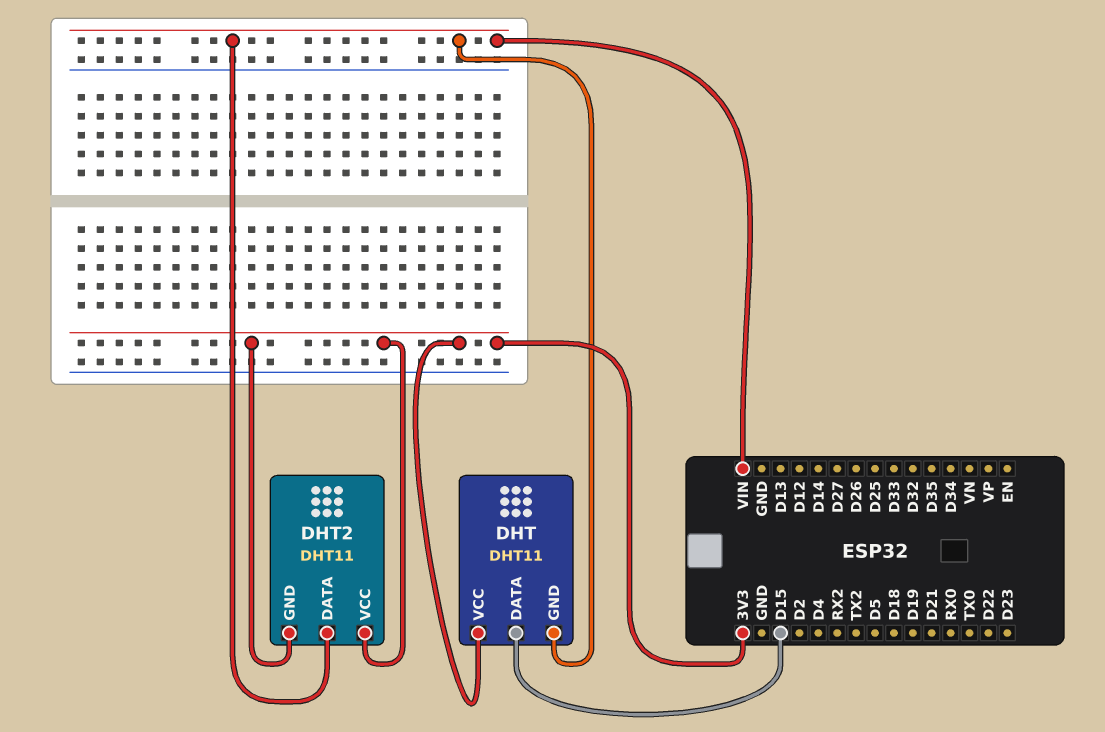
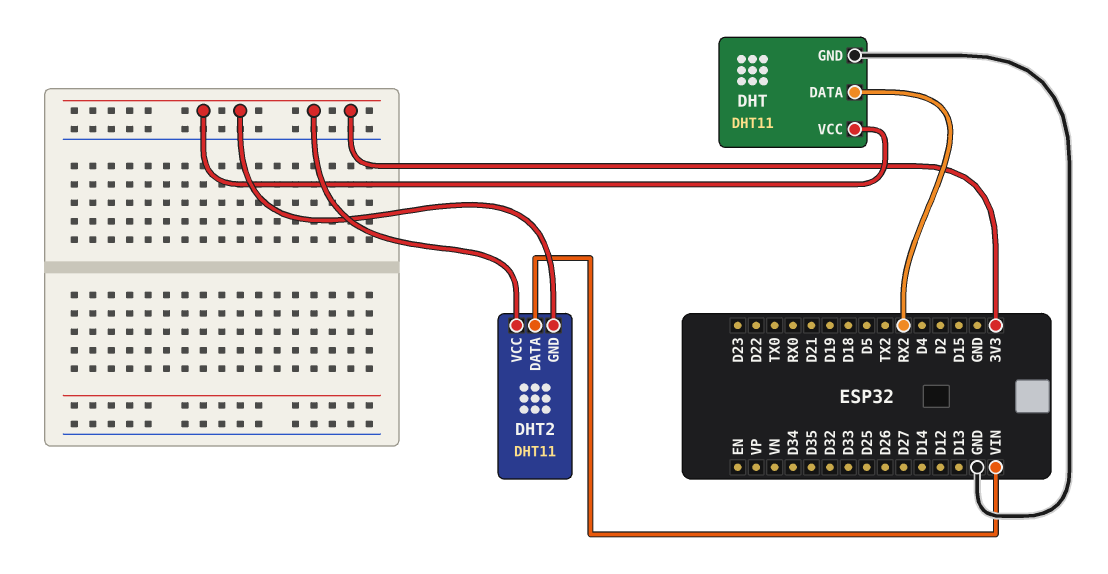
DHT pin DATA: D15 -> RX2
DHT pin GND: VIN -> GND

